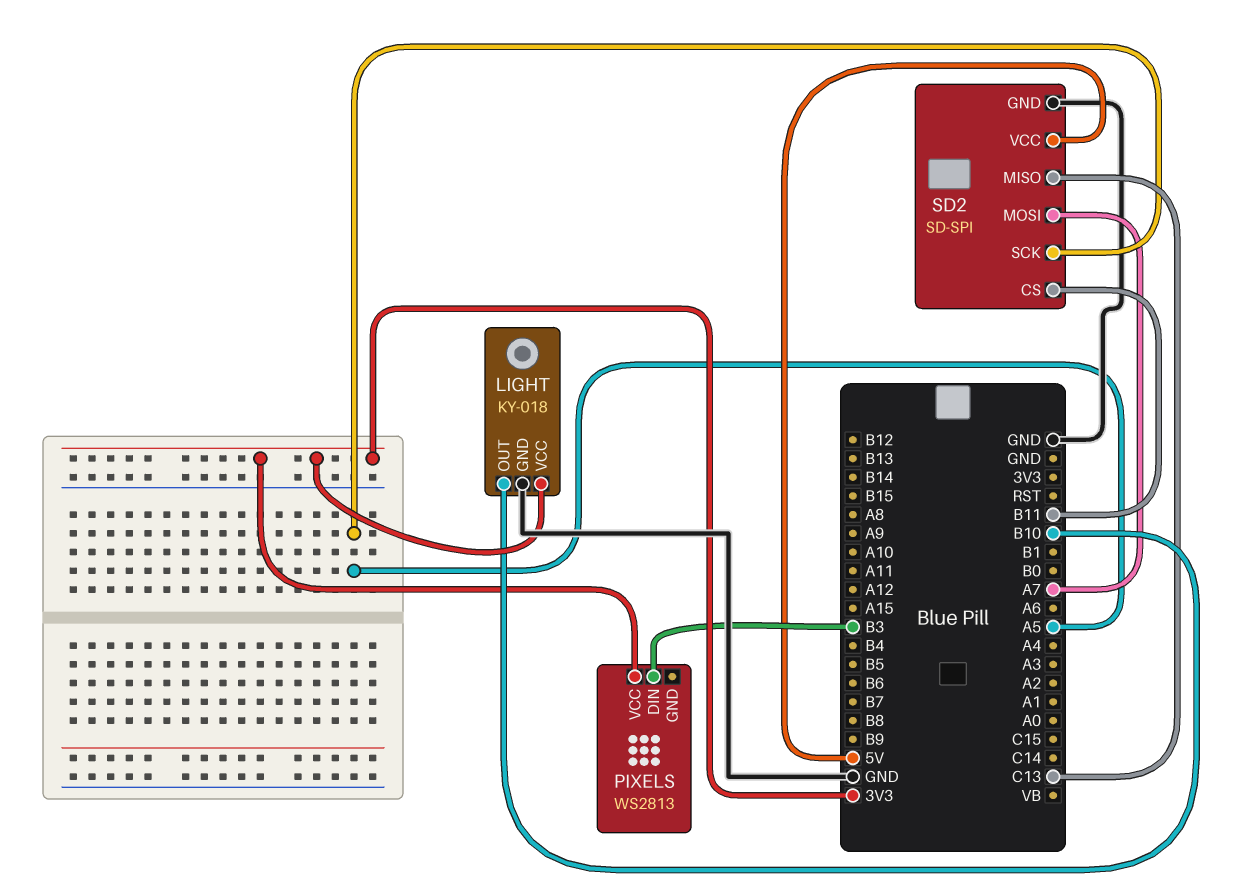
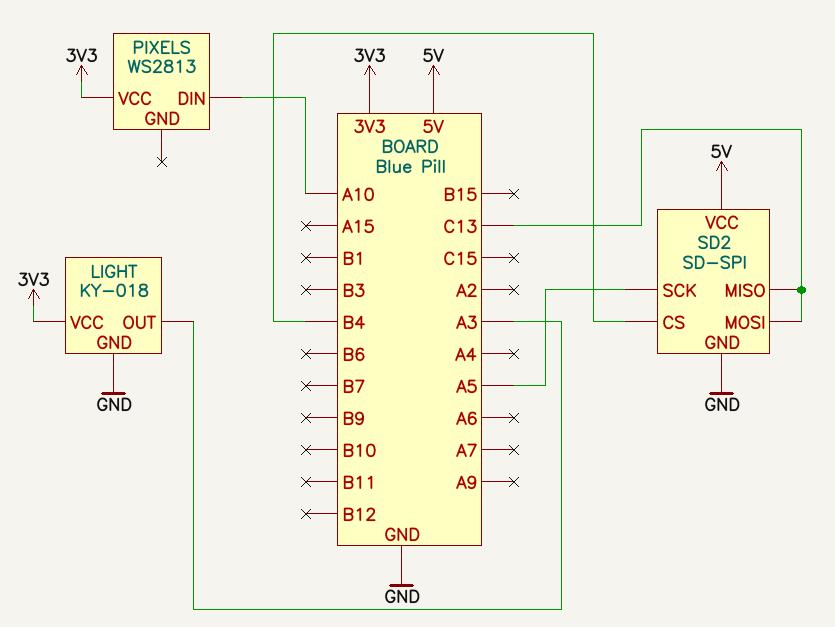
LIGHT pin OUT: B10 -> A3
PIXELS pin DIN: B3 -> A10
SD2 pin CS: B11 -> B4
SD2 pin MOSI: A7 -> C13

